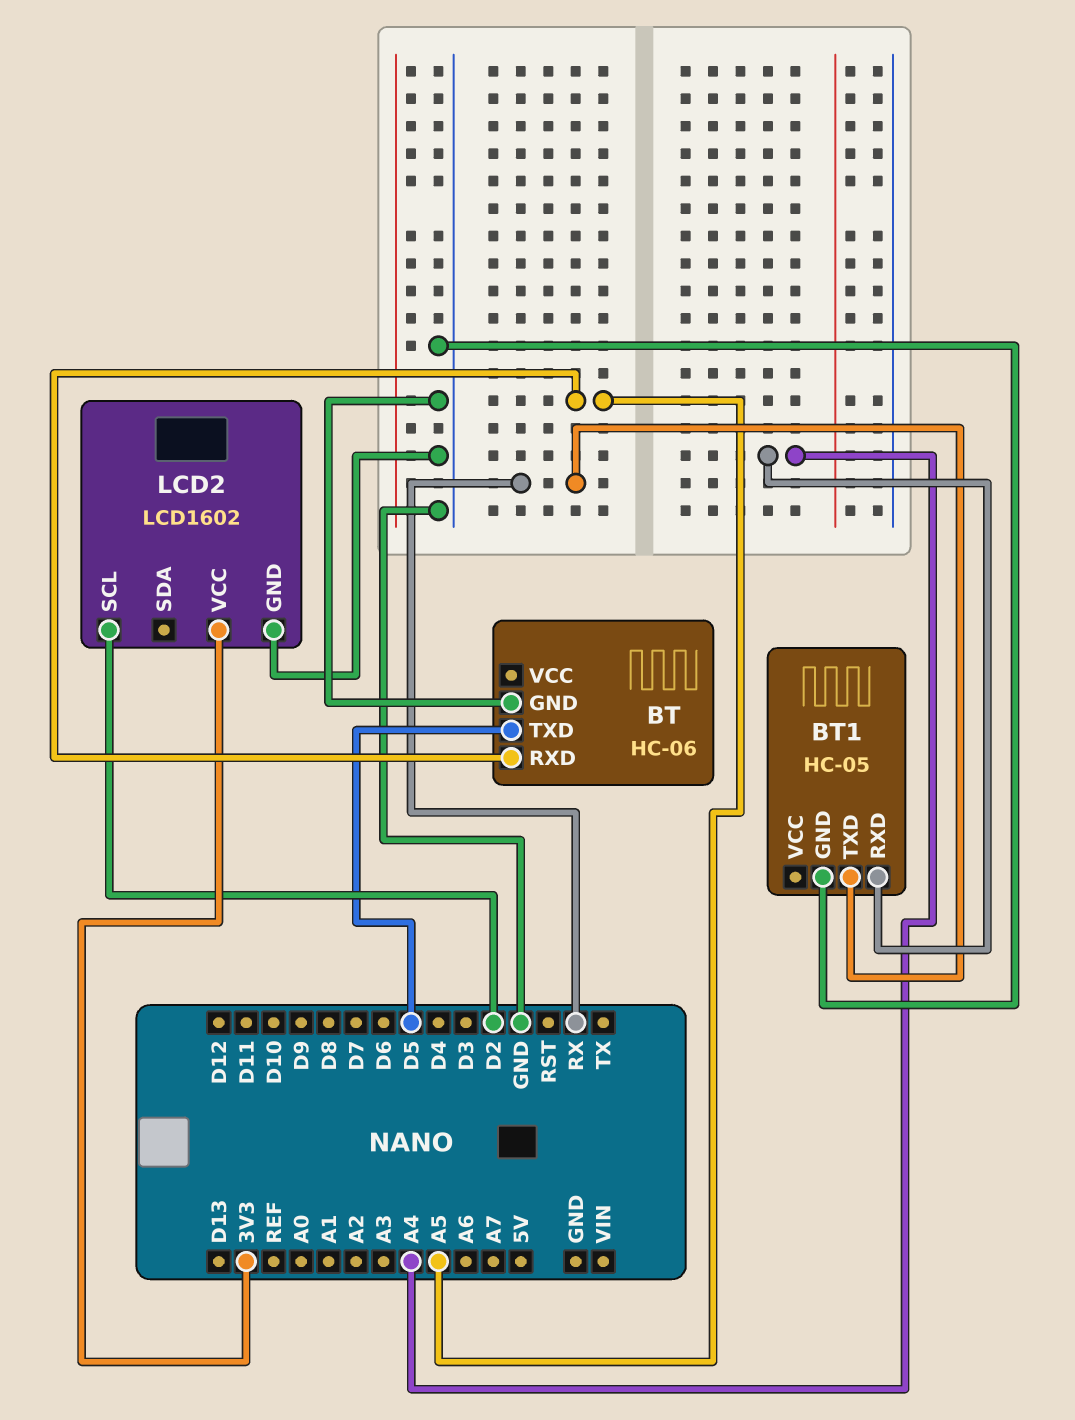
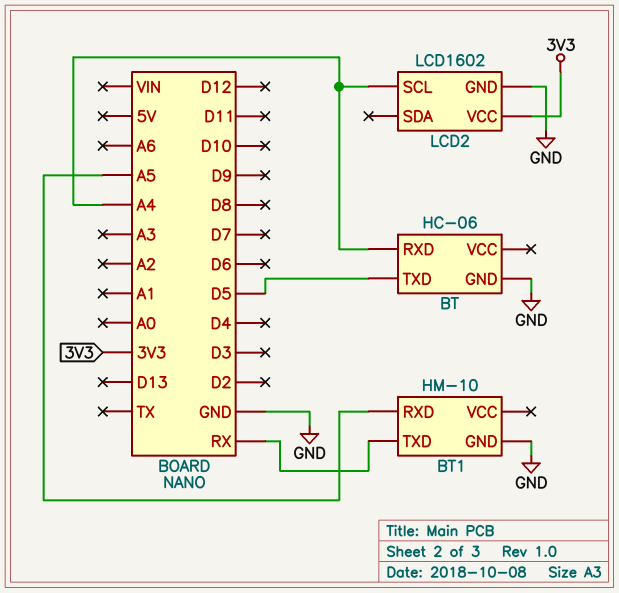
BT pin RXD: A5 -> A4
BT1: HC-05 -> HM-10
BT1 pin RXD: A4 -> A5
LCD2 pin SCL: D2 -> A4

